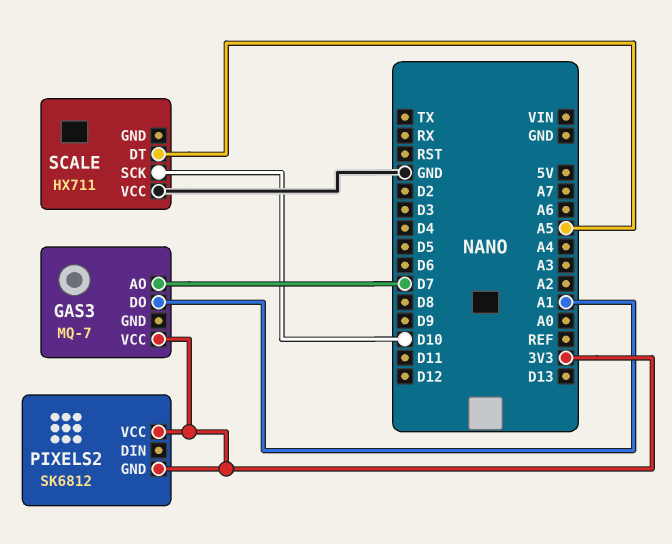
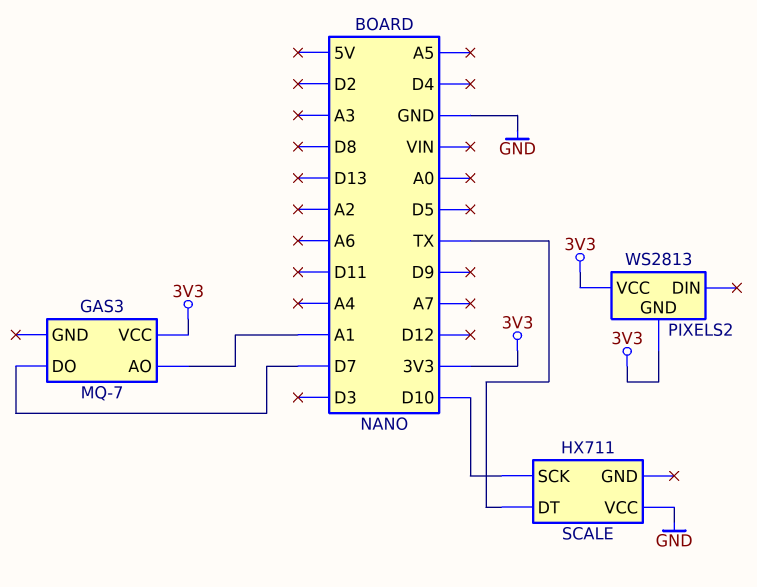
GAS3 pin AO: D7 -> A1
GAS3 pin DO: A1 -> D7
PIXELS2: SK6812 -> WS2813
SCALE pin DT: A5 -> TX

